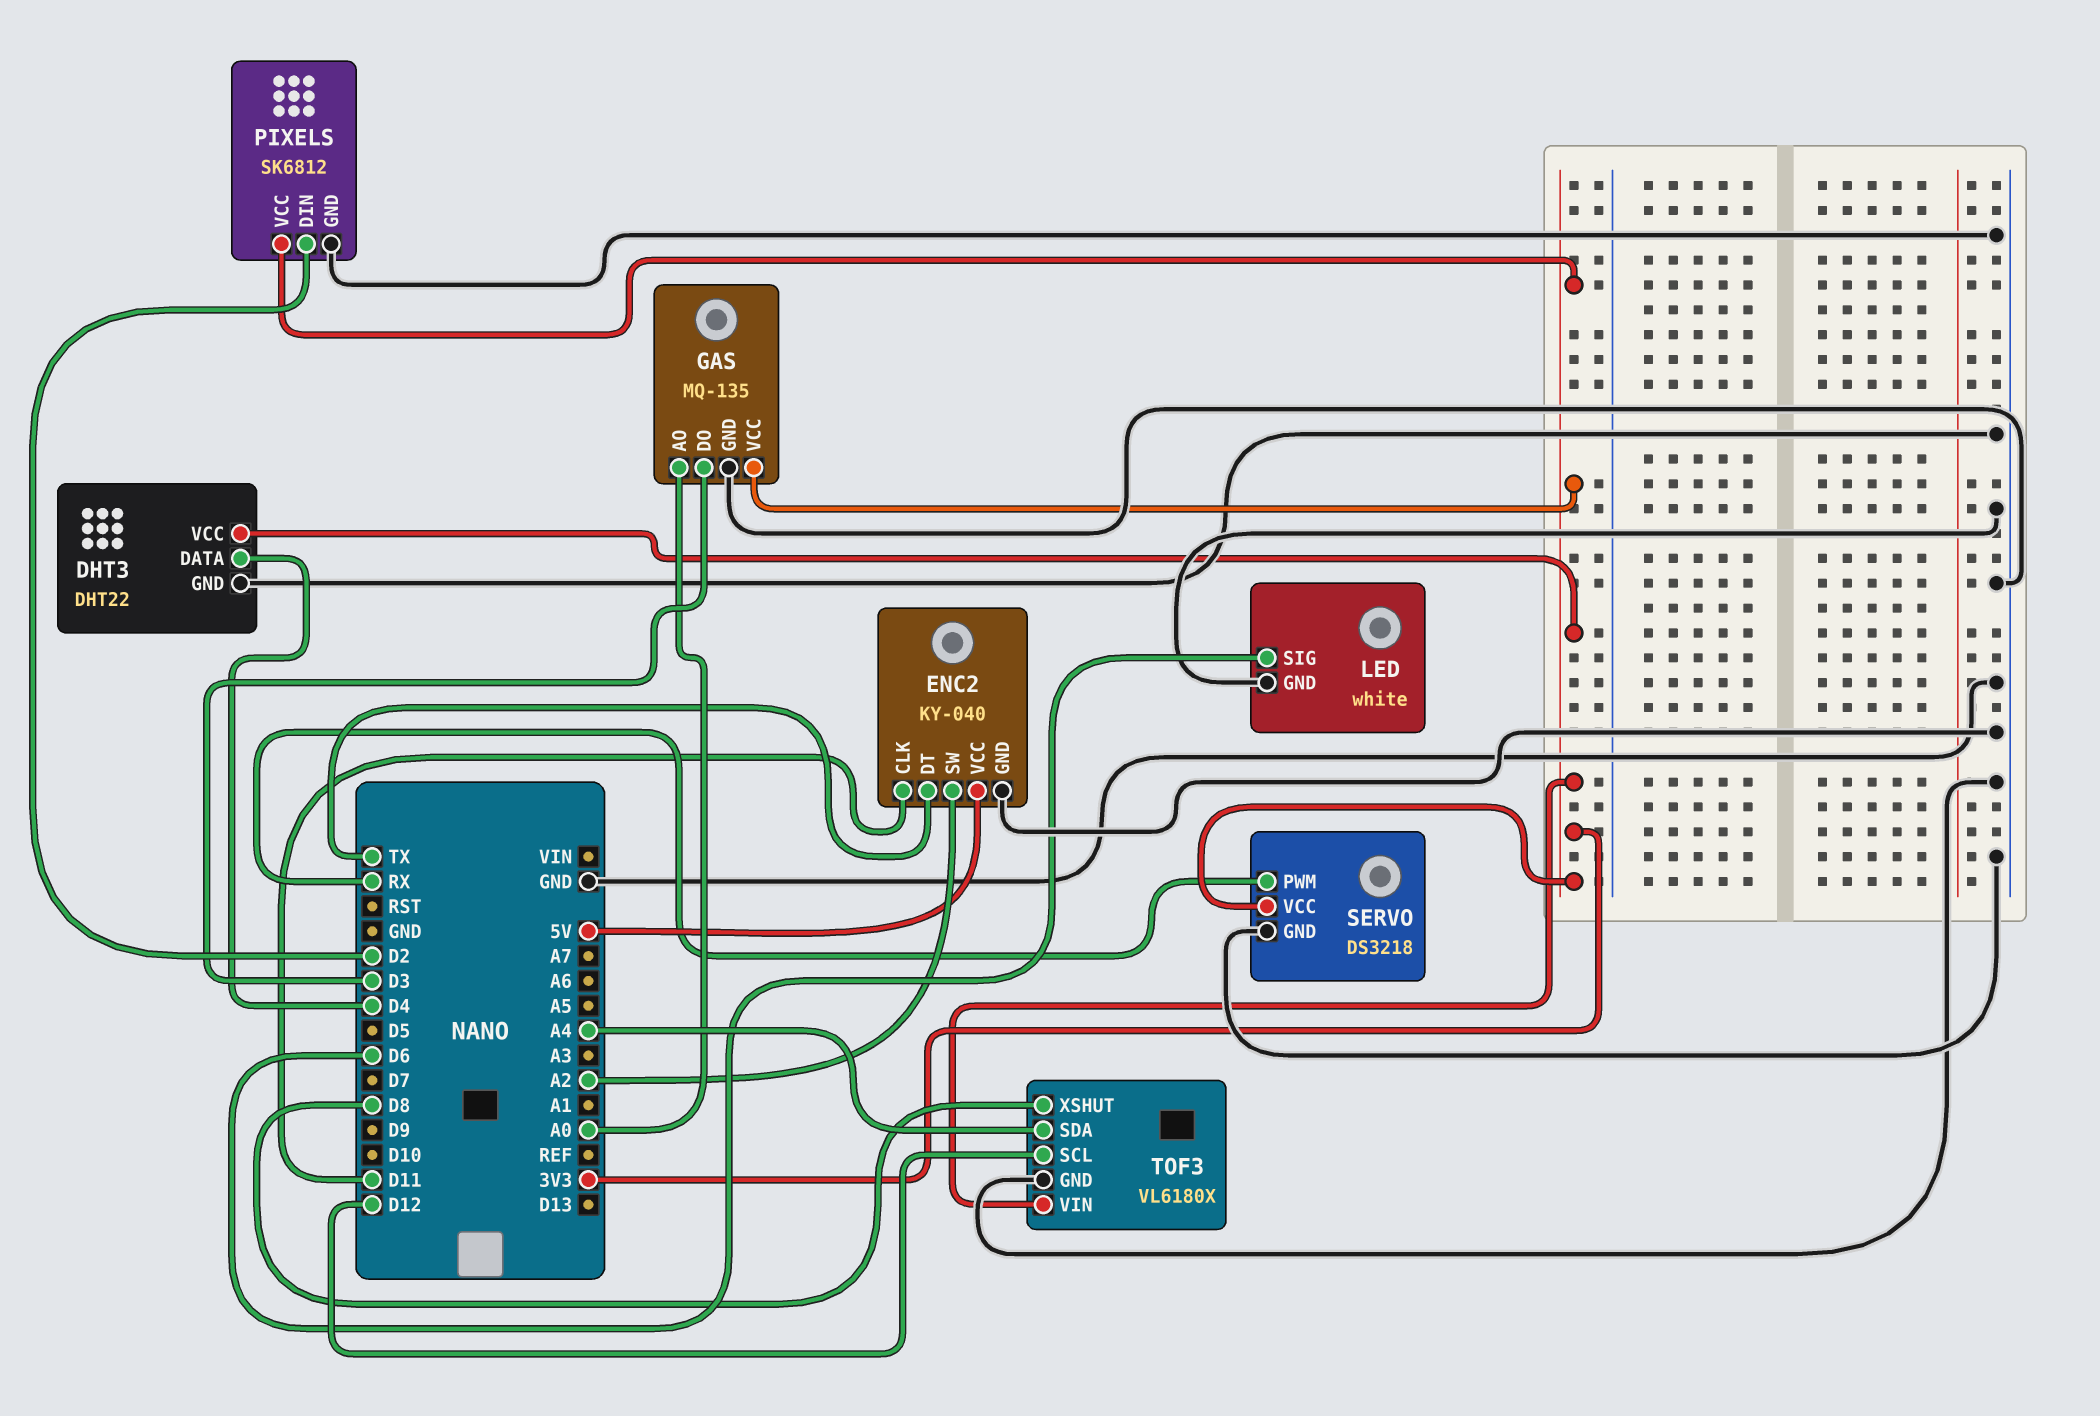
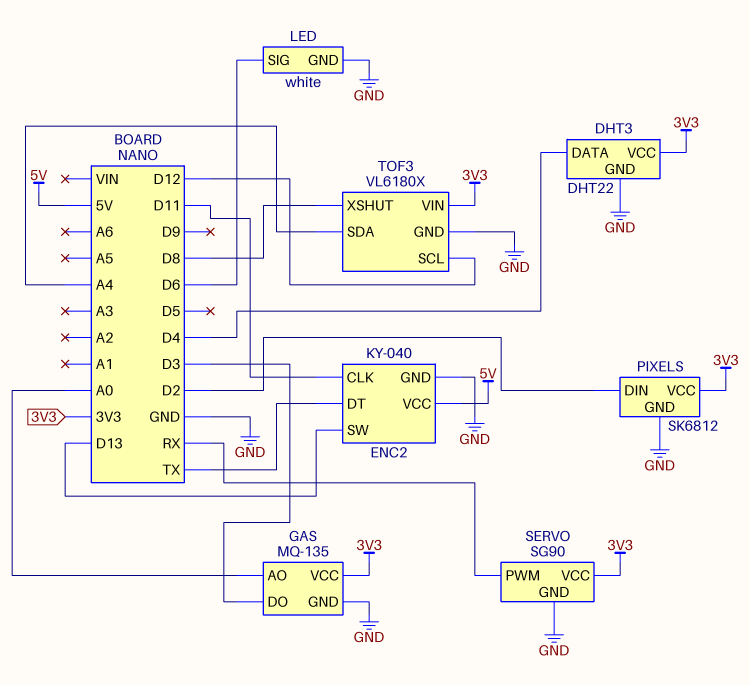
ENC2 pin SW: A2 -> D13
SERVO: DS3218 -> SG90

